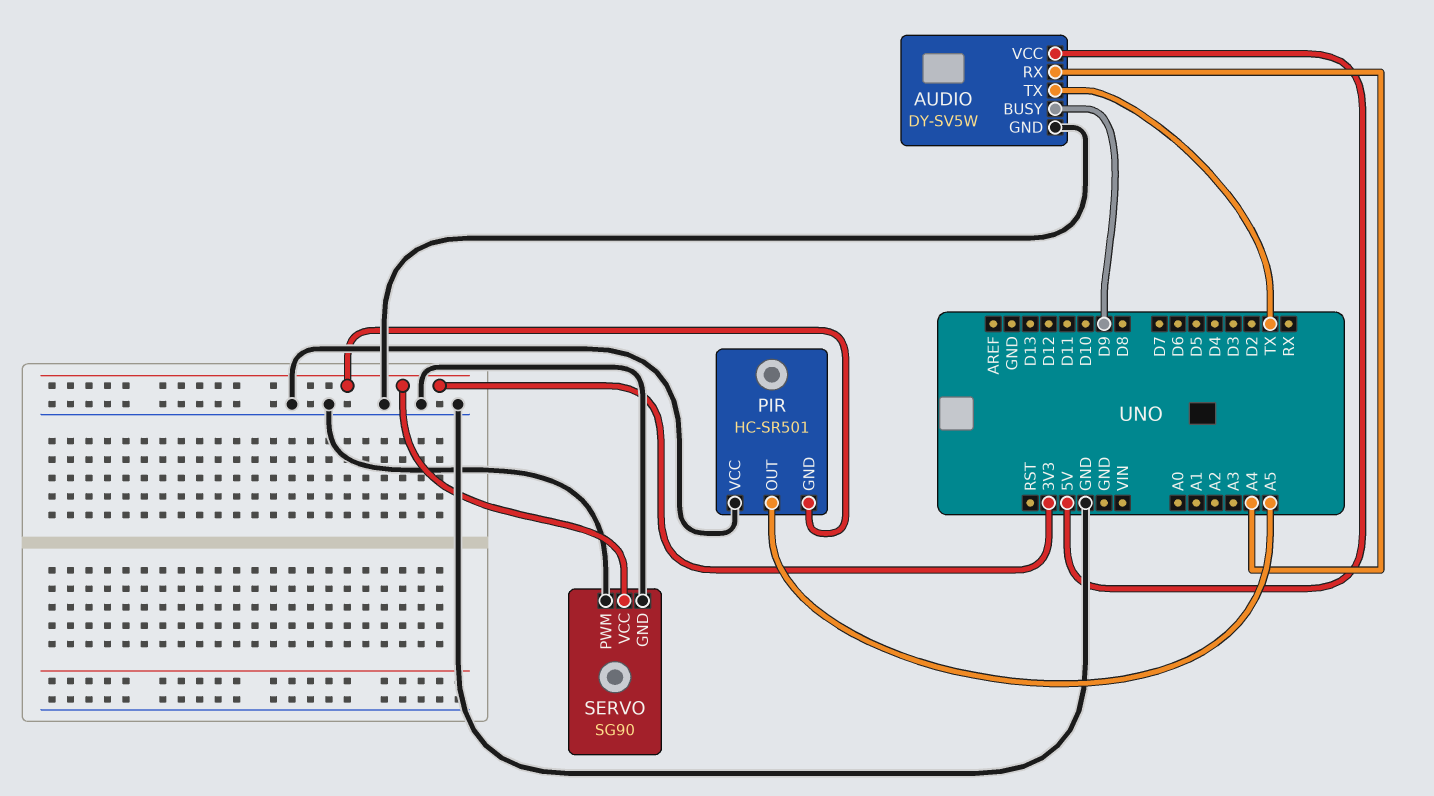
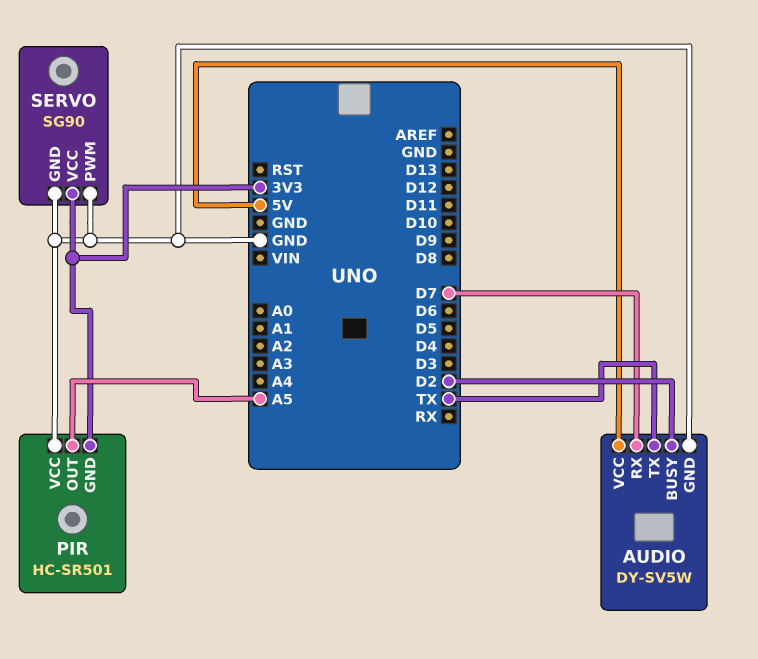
AUDIO pin BUSY: D9 -> D2
AUDIO pin RX: A4 -> D7

